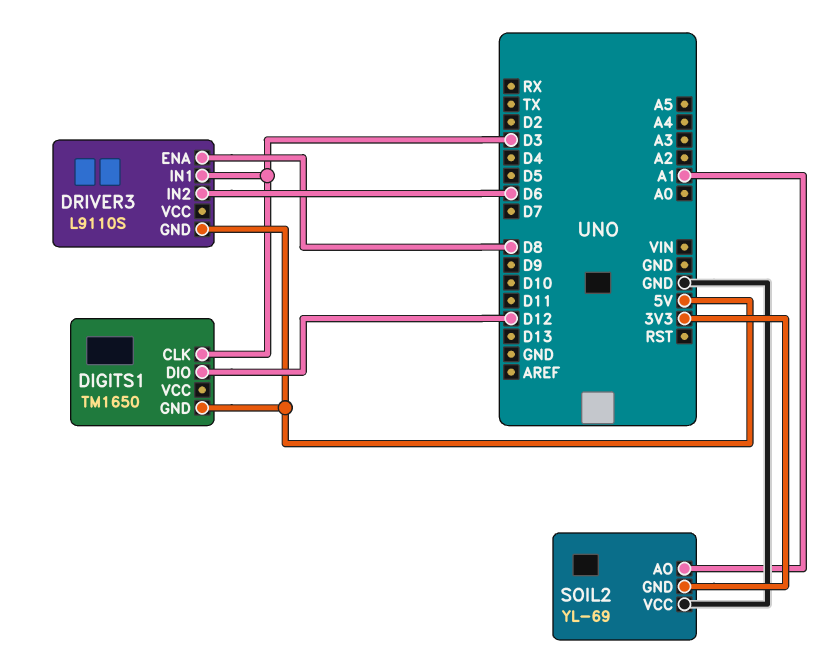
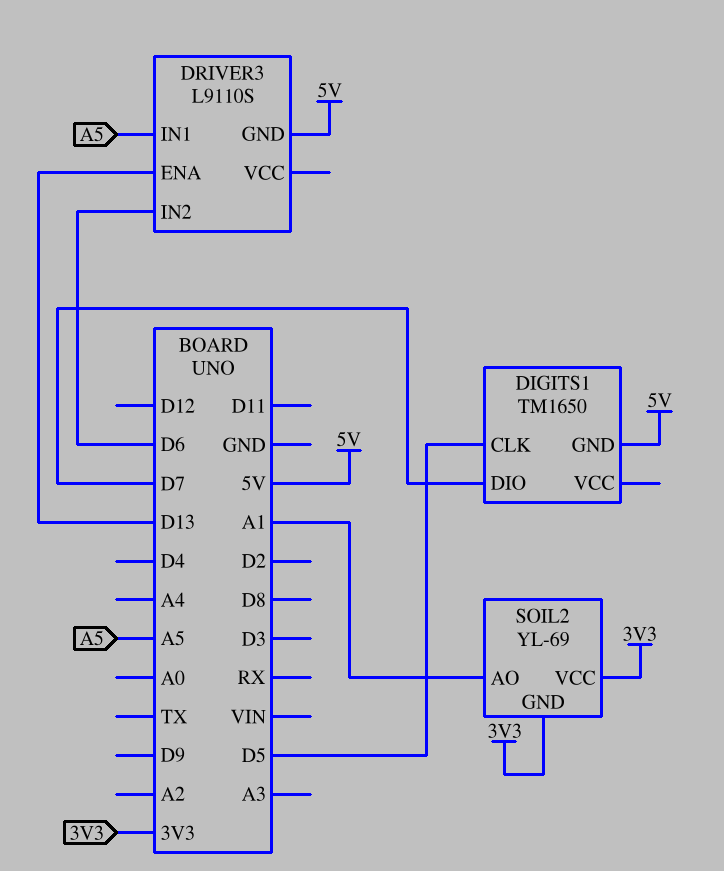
DIGITS1 pin CLK: D3 -> D5
DIGITS1 pin DIO: D12 -> D7
DRIVER3 pin ENA: D8 -> D13
DRIVER3 pin IN1: D3 -> A5
SOIL2 pin VCC: GND -> 3V3

